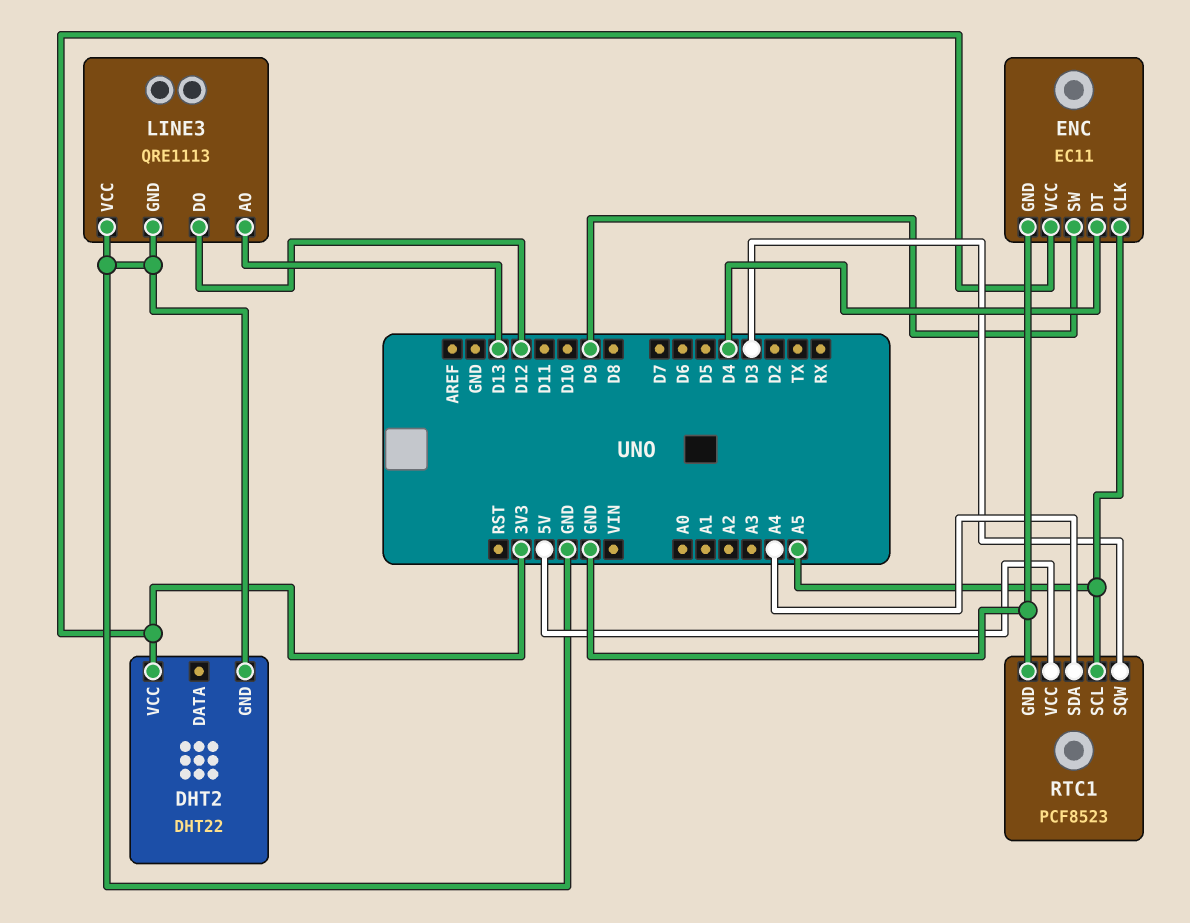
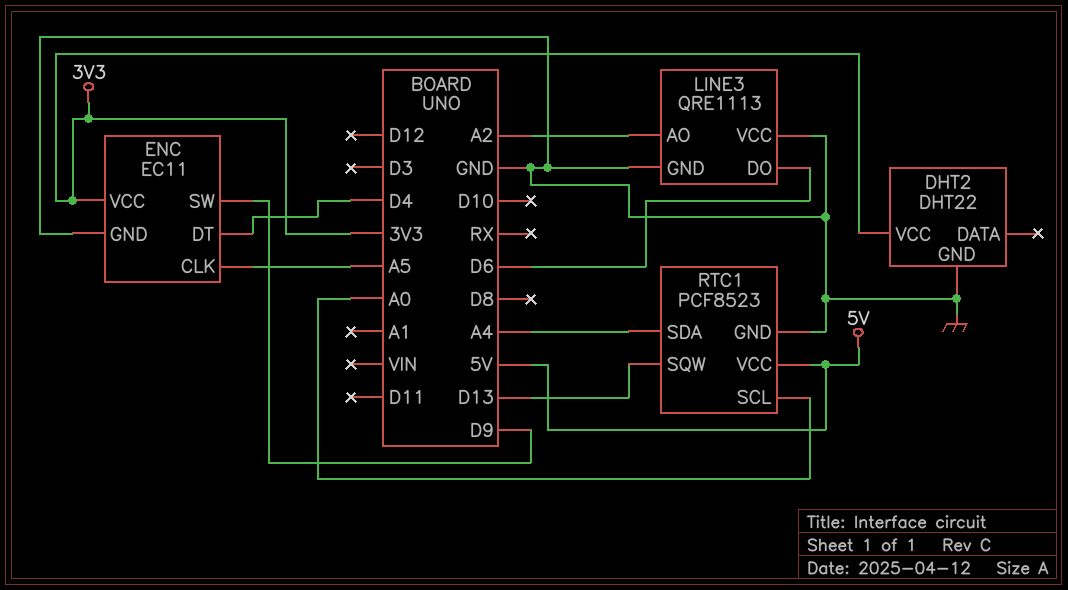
LINE3 pin AO: D13 -> A2
LINE3 pin DO: D12 -> D6
RTC1 pin SCL: A5 -> A0
RTC1 pin SQW: D3 -> D13

